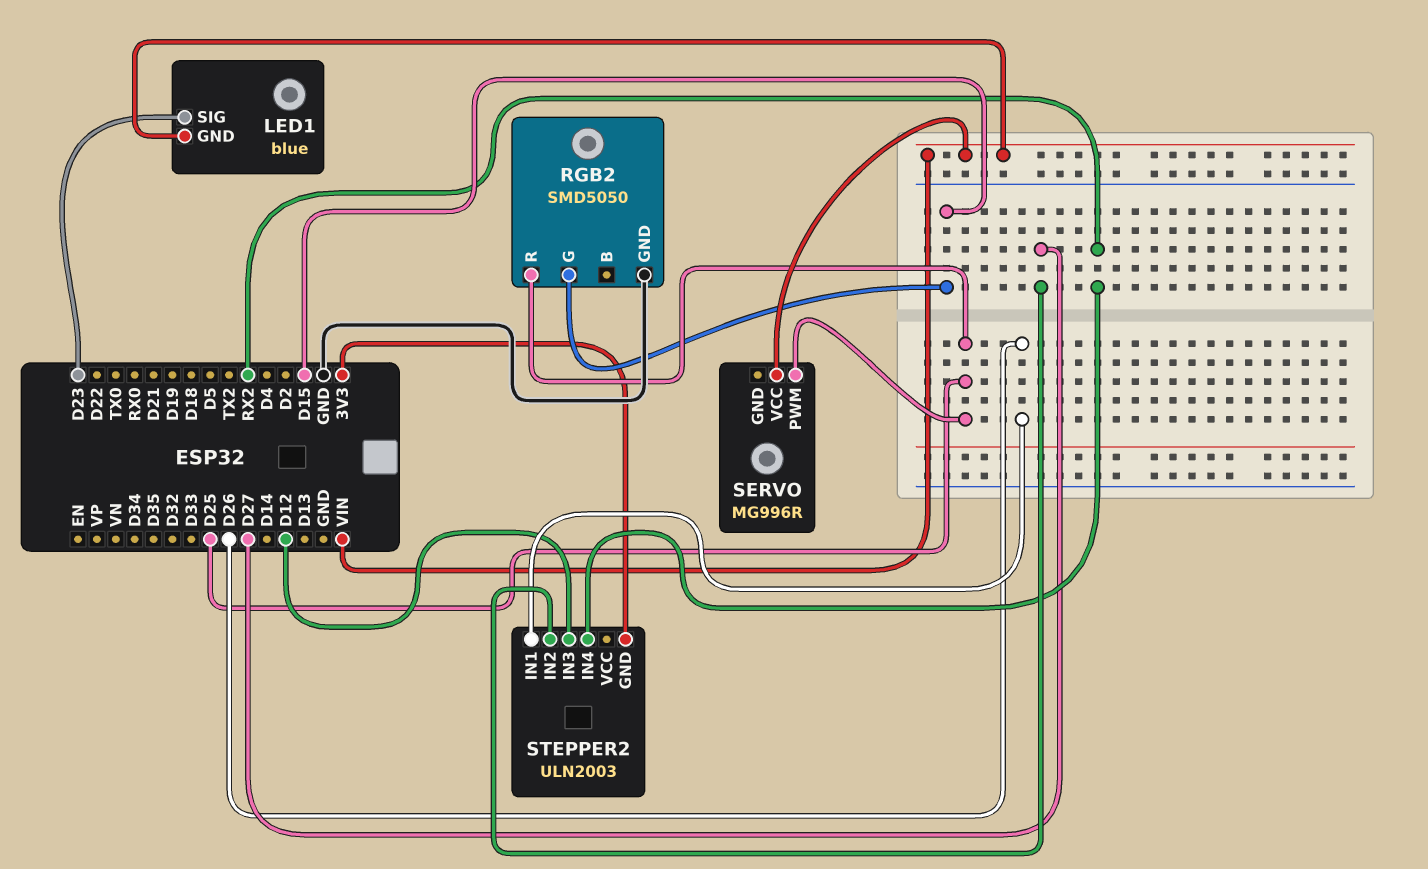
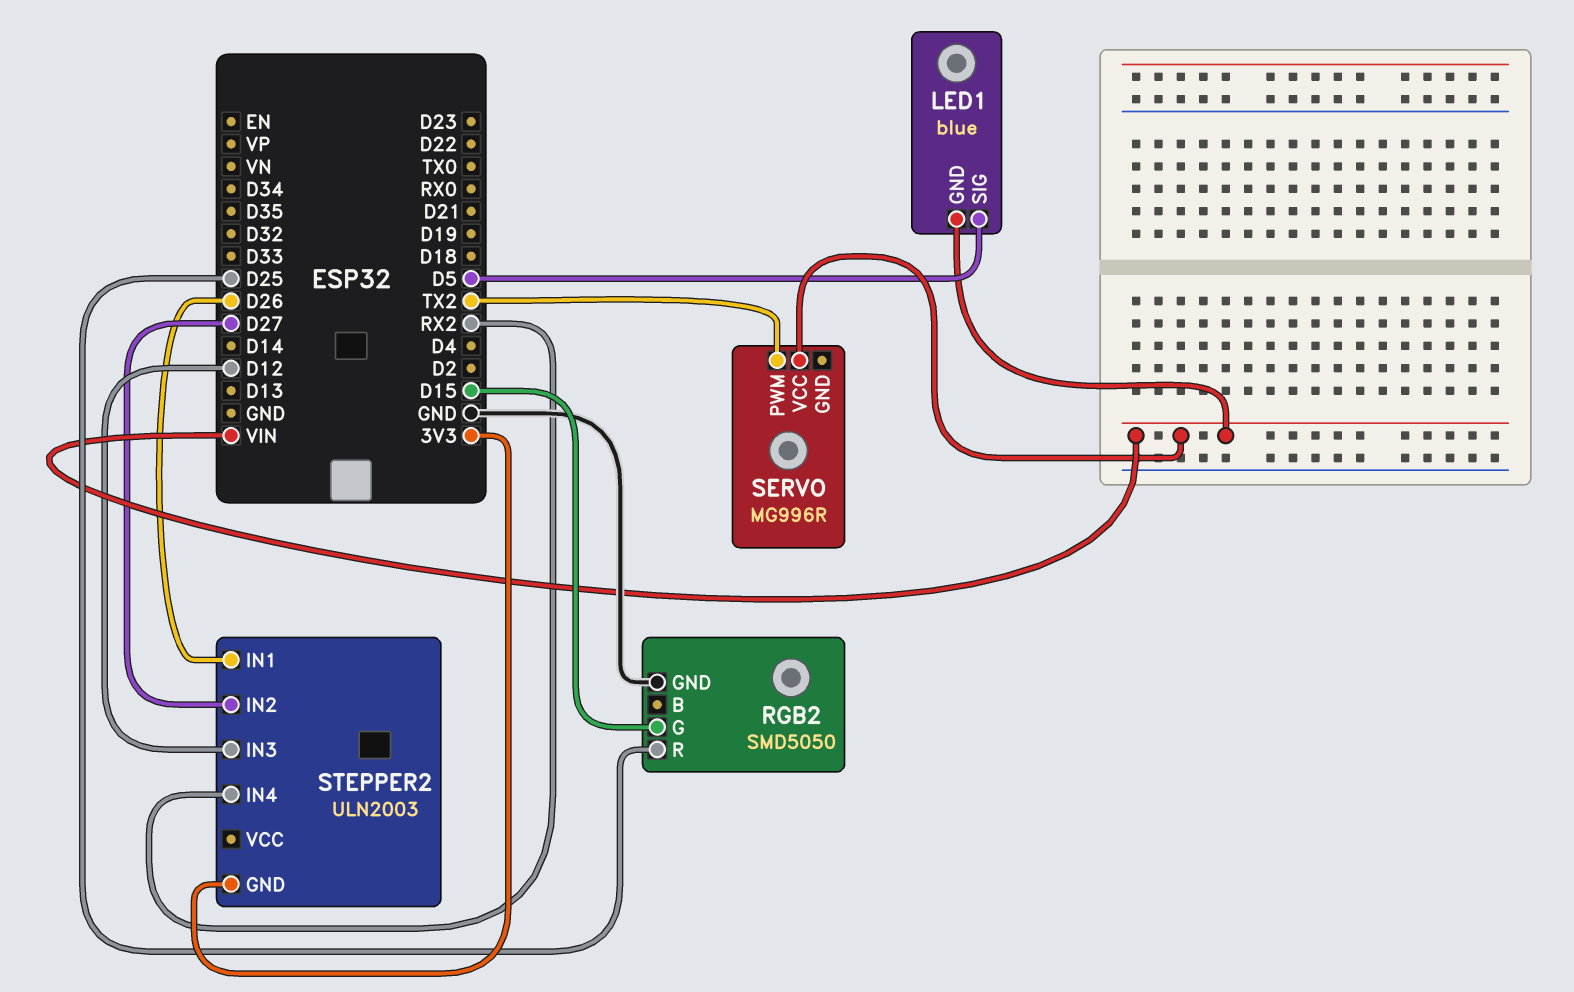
LED1 pin SIG: D23 -> D5
SERVO pin PWM: D25 -> TX2

